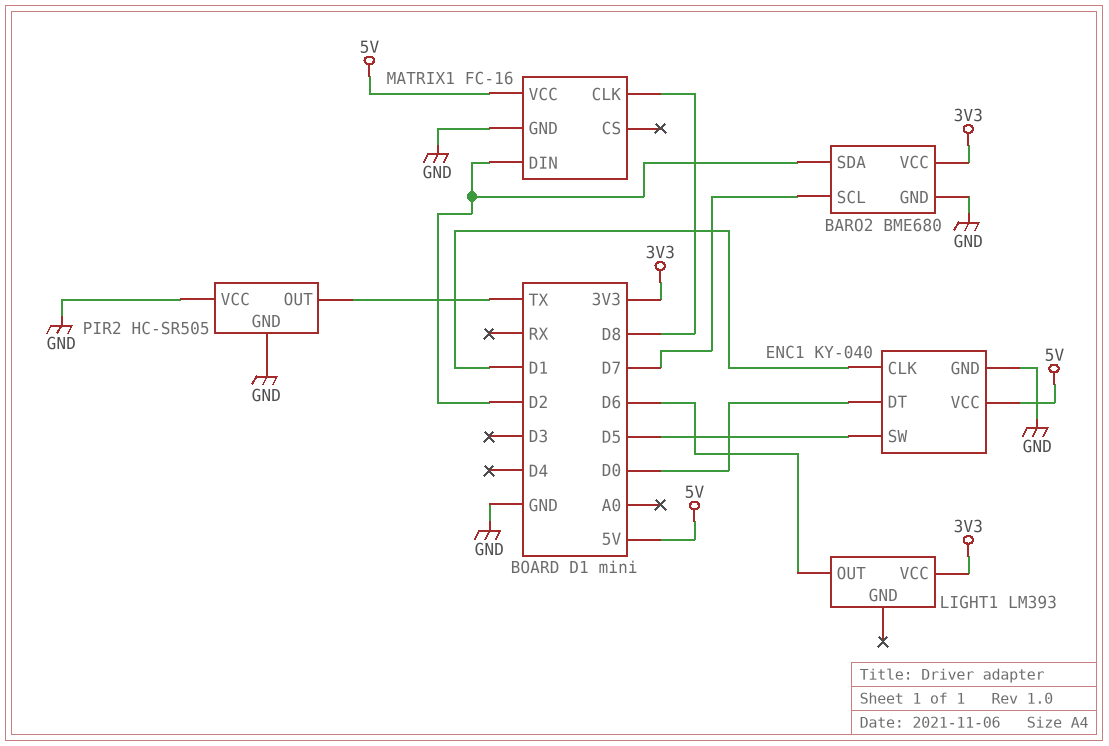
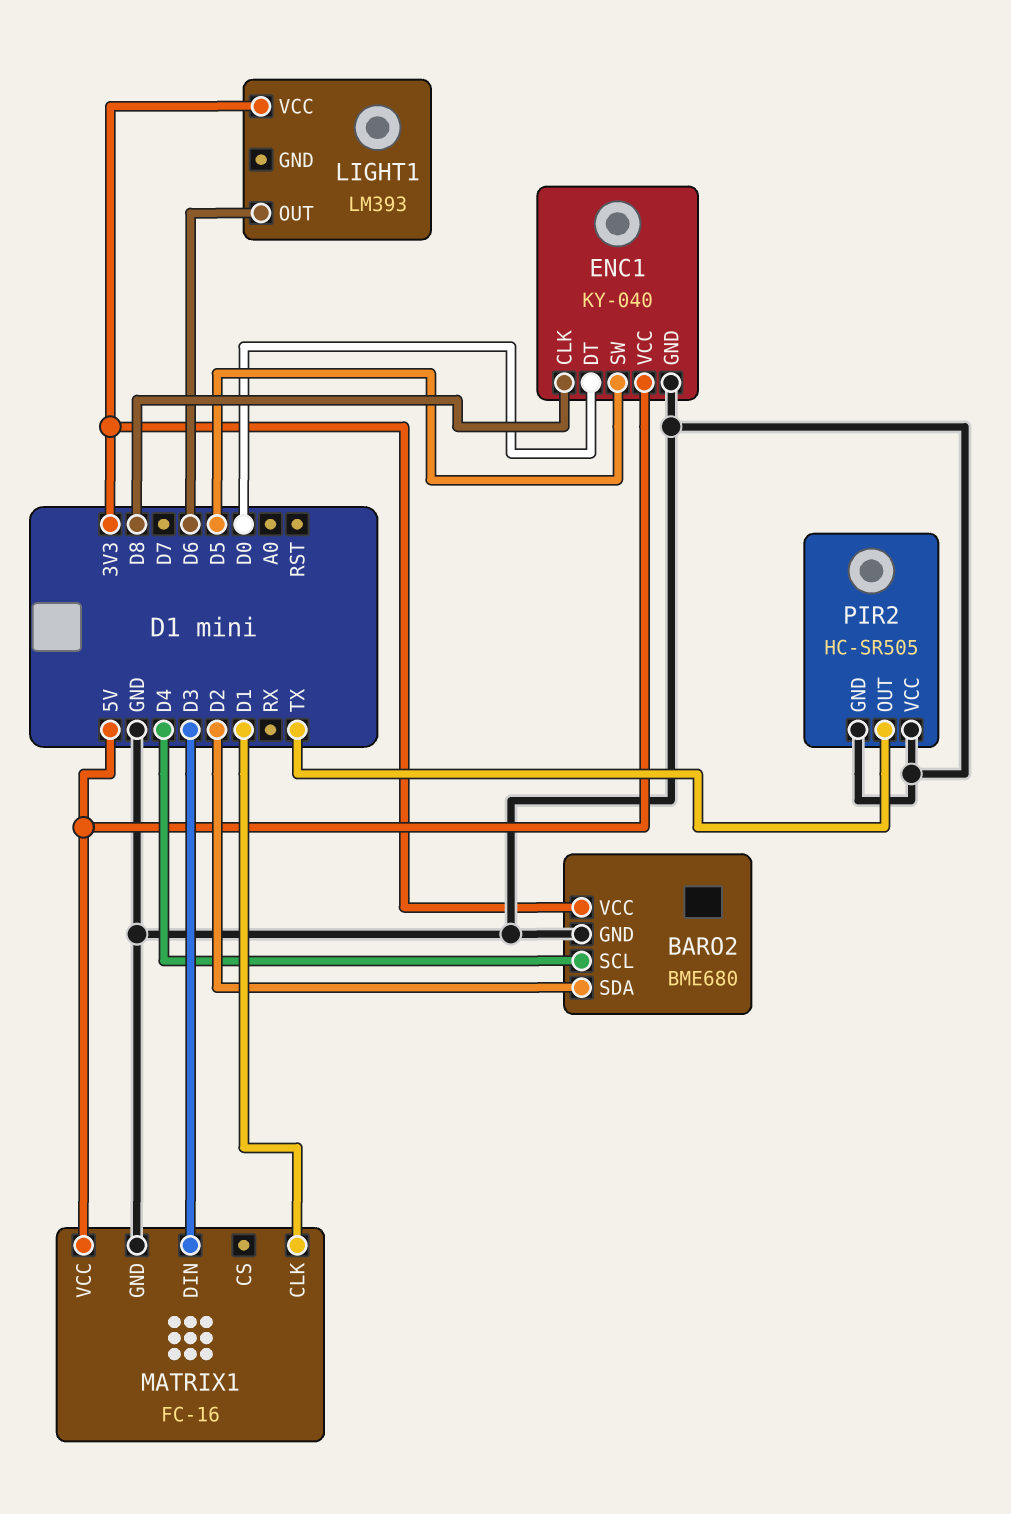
BARO2 pin SCL: D7 -> D4
ENC1 pin CLK: D1 -> D8
MATRIX1 pin CLK: D8 -> D1
MATRIX1 pin DIN: D2 -> D3

